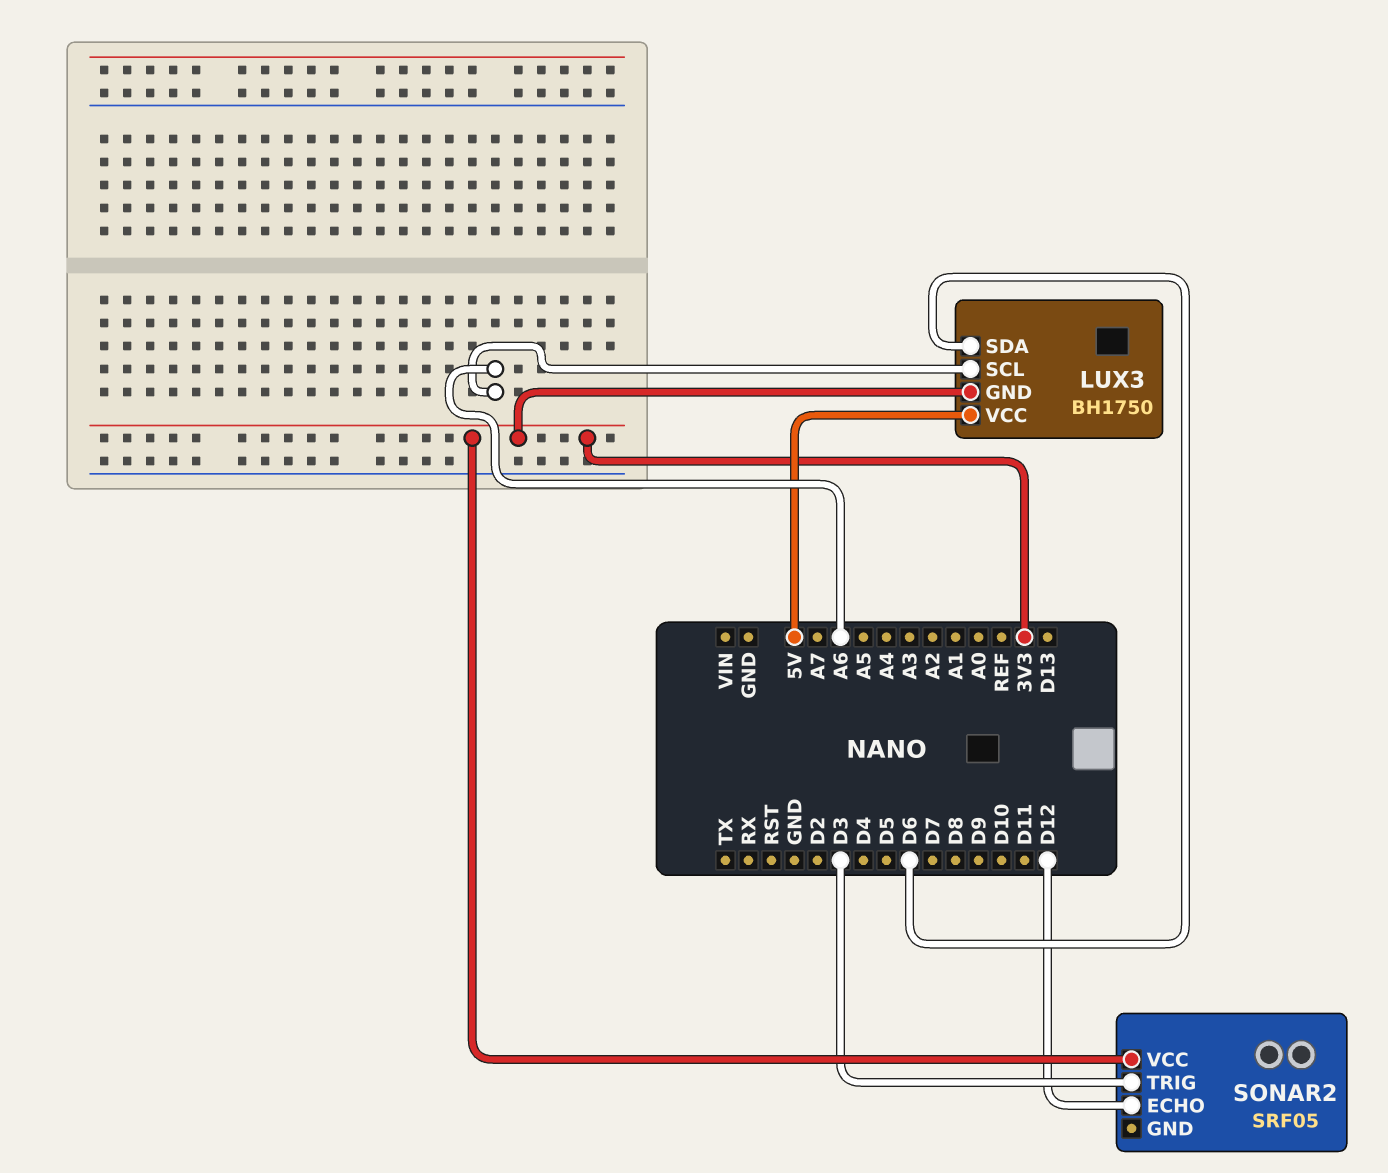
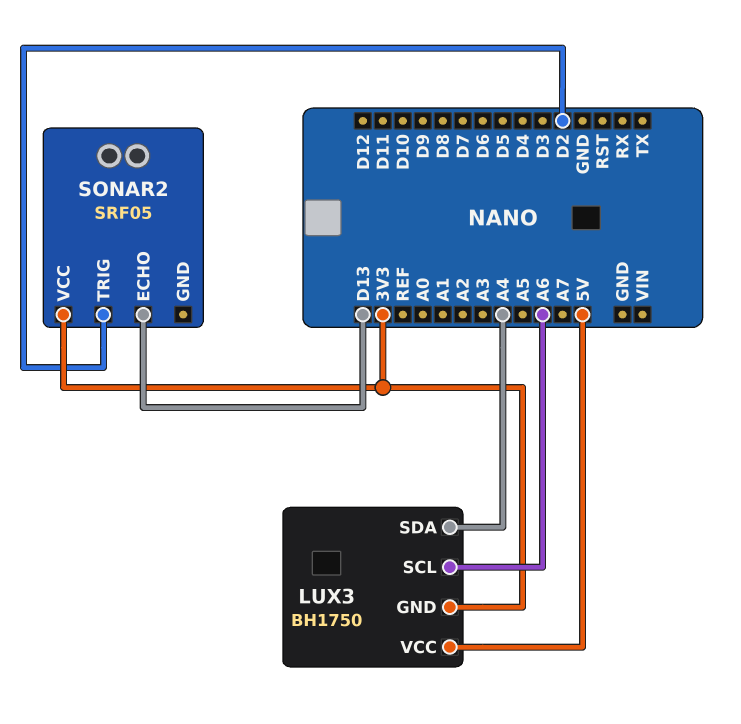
LUX3 pin SDA: D6 -> A4
SONAR2 pin ECHO: D12 -> D13
SONAR2 pin TRIG: D3 -> D2

